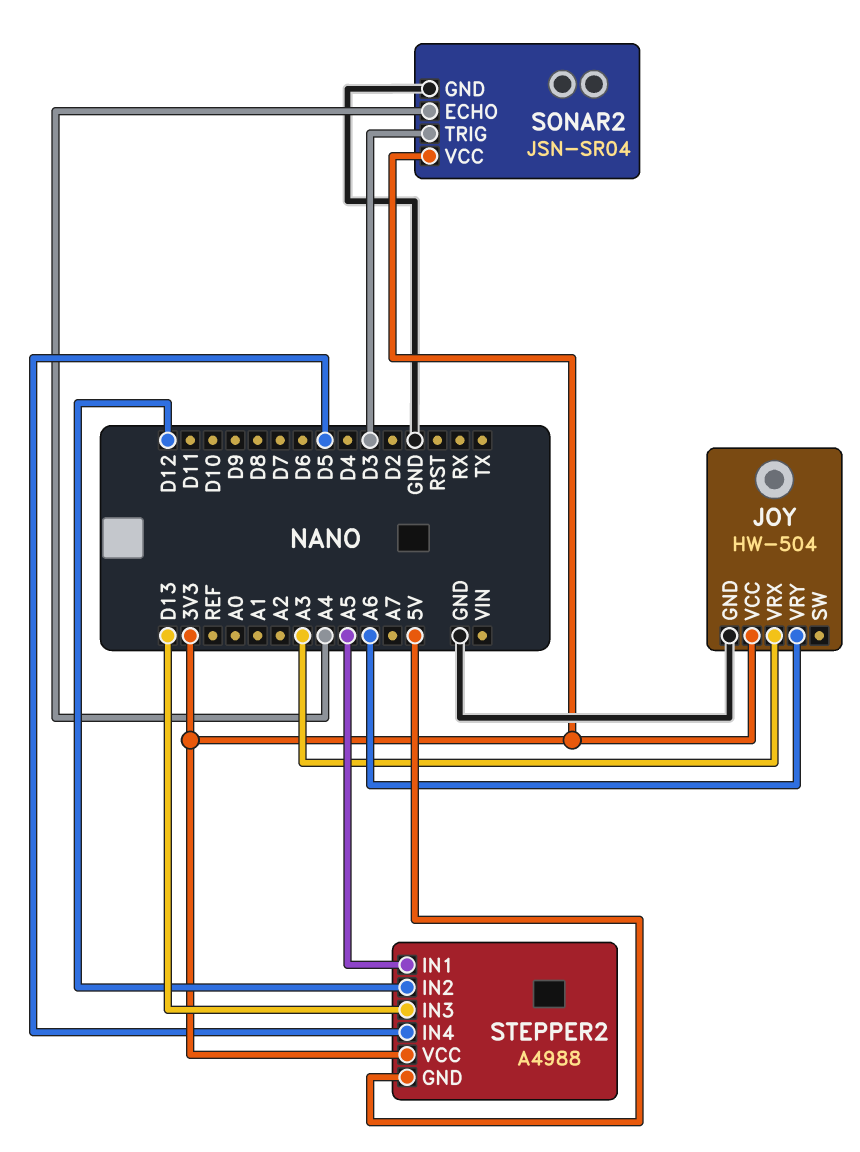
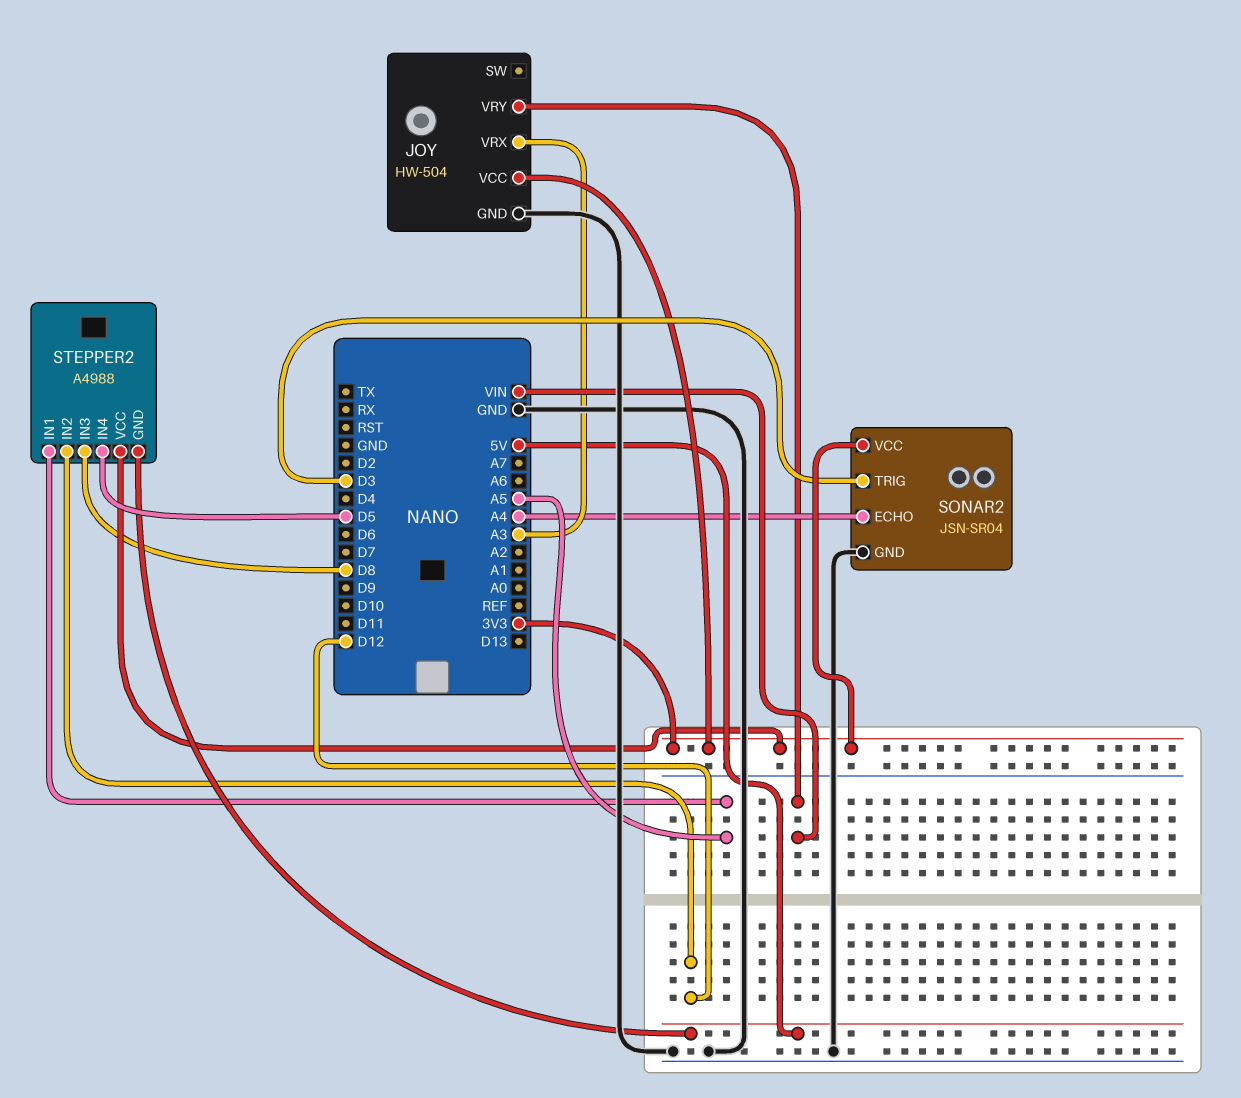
JOY pin VRY: A6 -> VIN
STEPPER2 pin IN3: D13 -> D8

